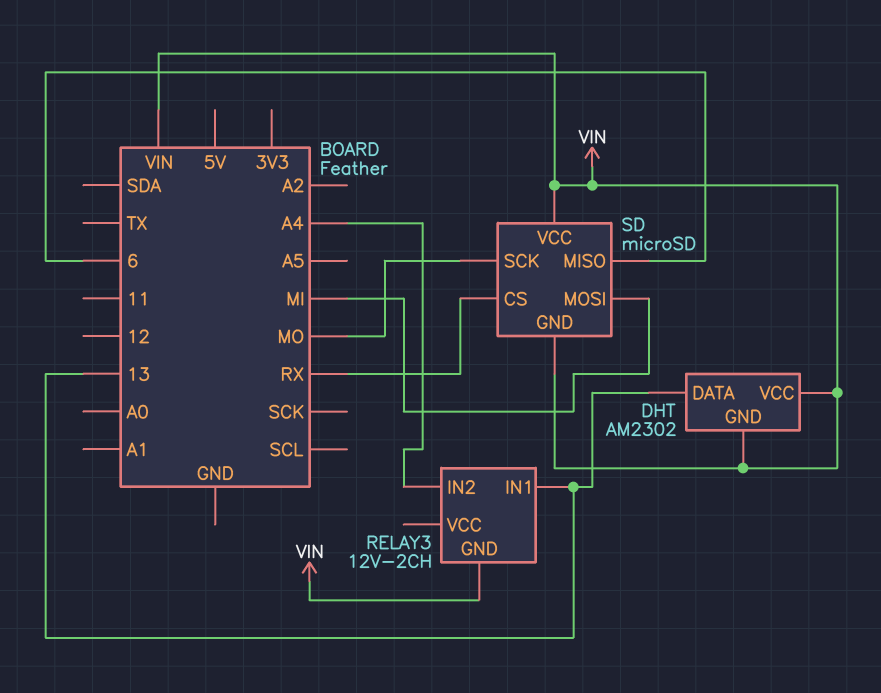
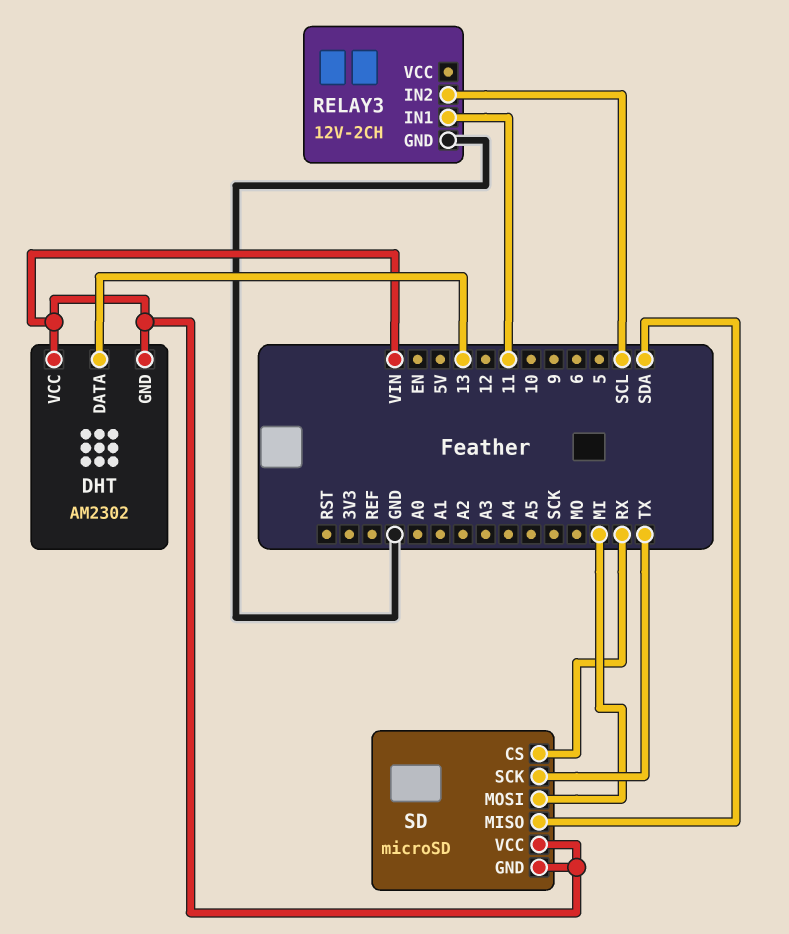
RELAY3 pin GND: VIN -> GND
RELAY3 pin IN1: 13 -> 11
RELAY3 pin IN2: A4 -> SCL
SD pin MISO: 6 -> SDA
SD pin SCK: MO -> TX

